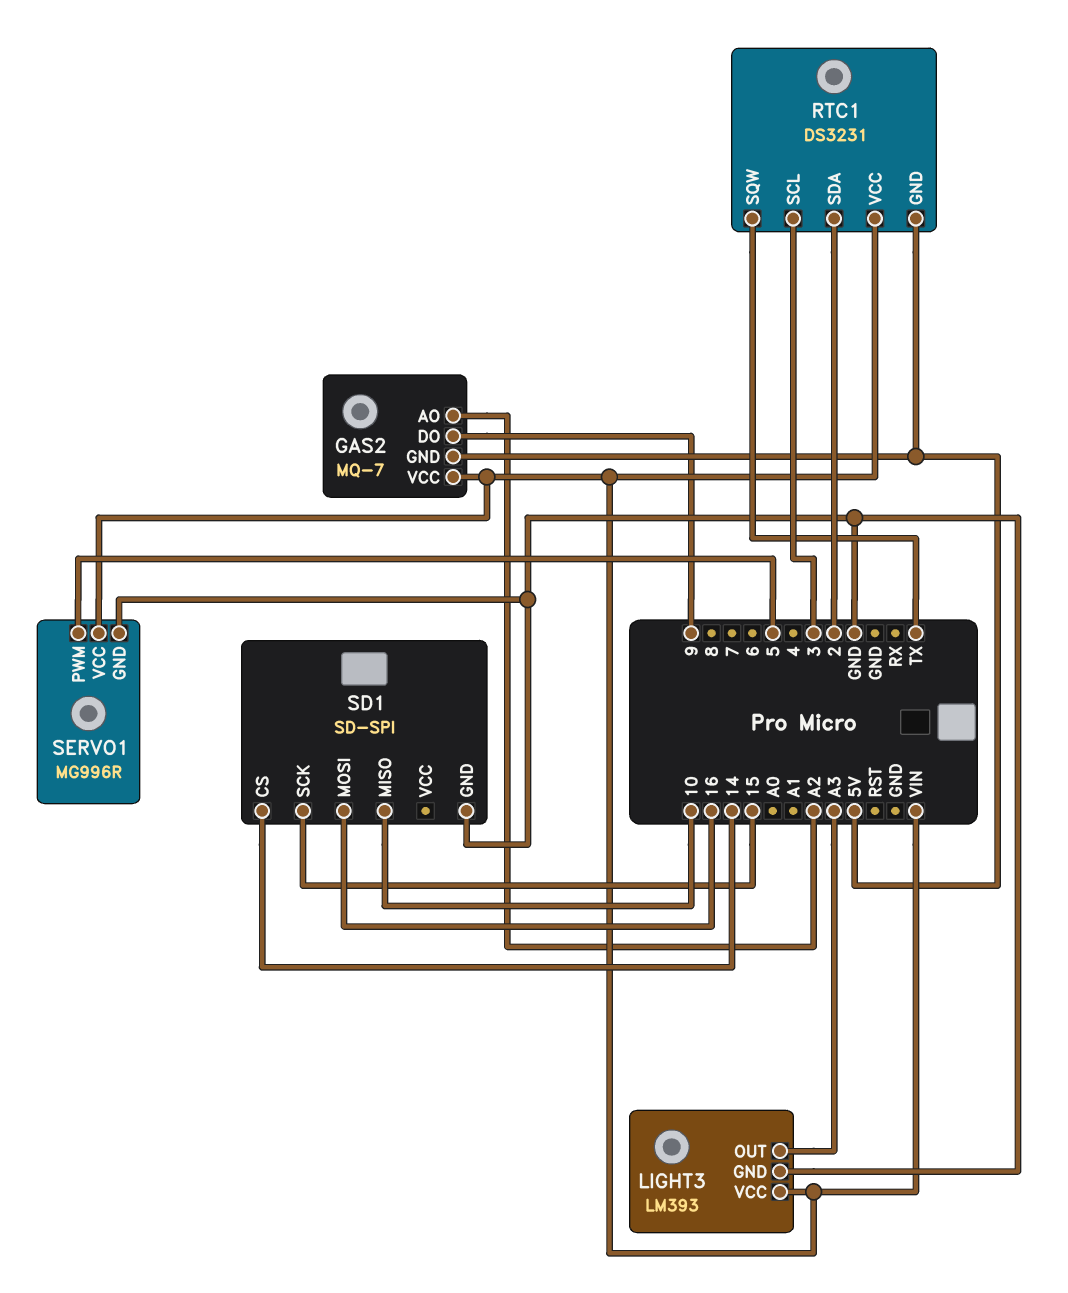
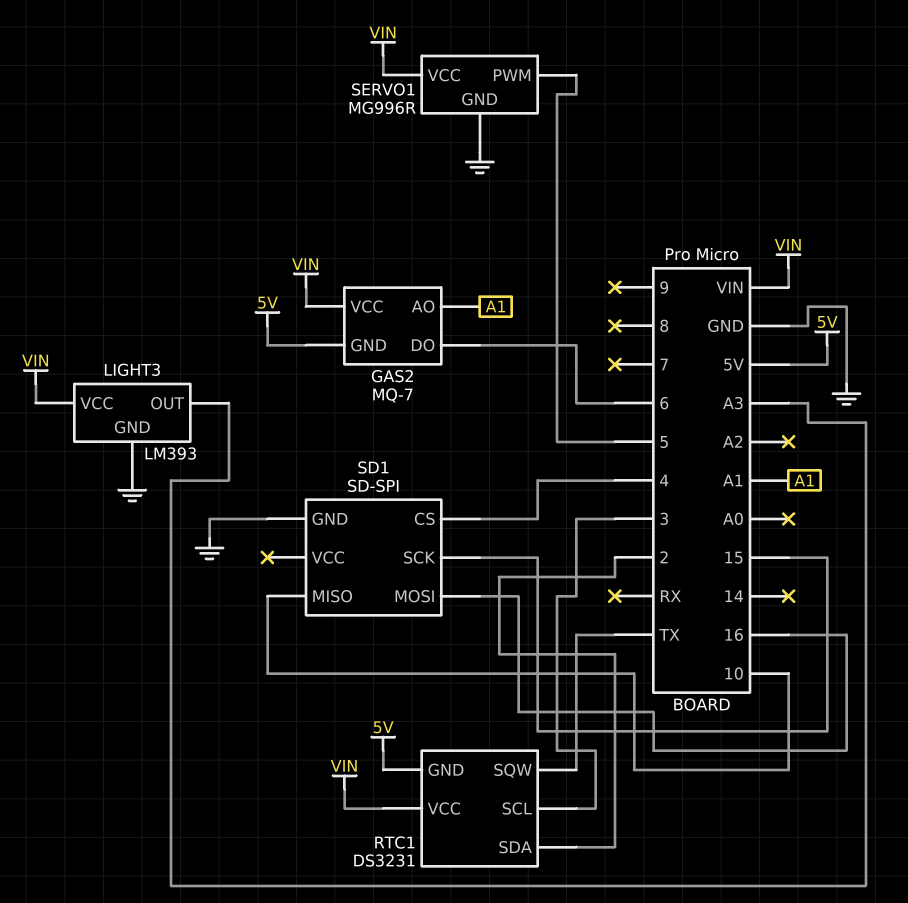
GAS2 pin AO: A2 -> A1
GAS2 pin DO: 9 -> 6
SD1 pin CS: 14 -> 4

